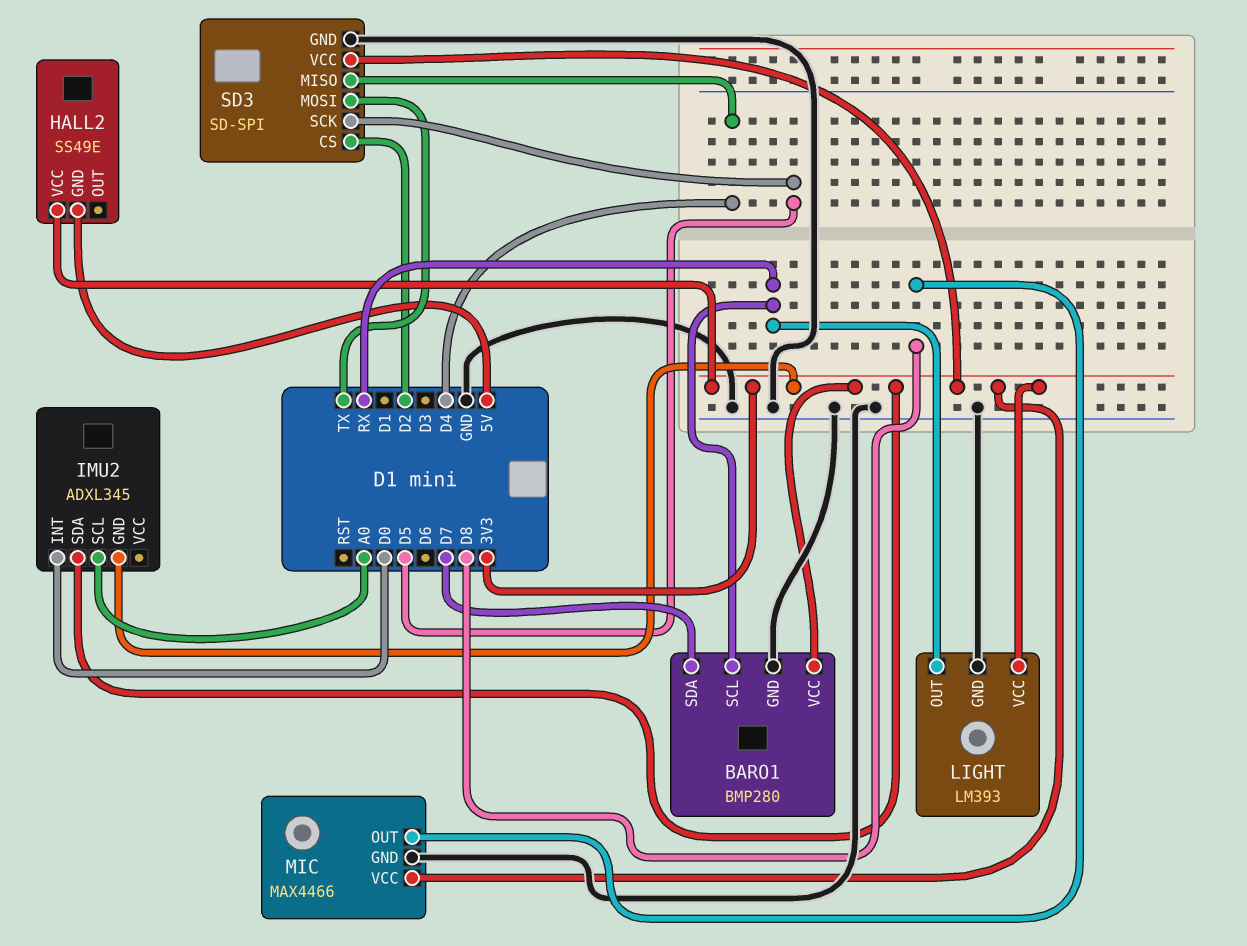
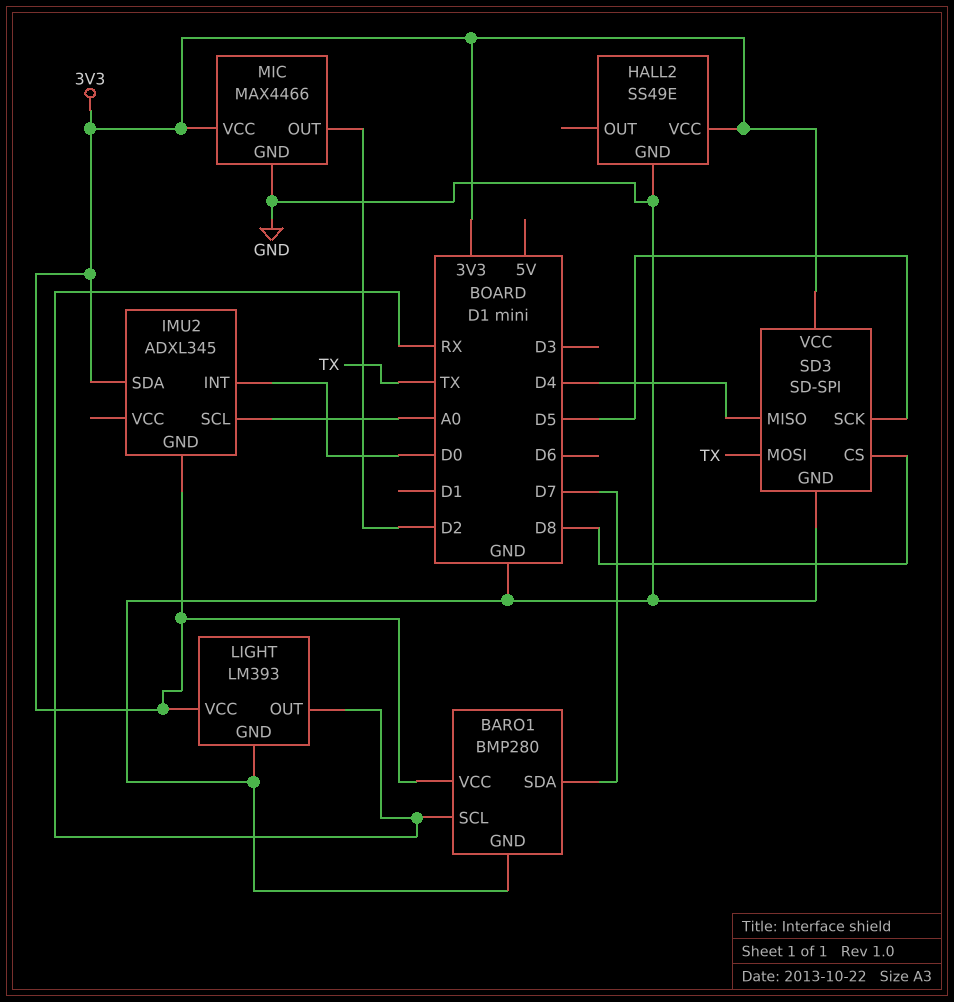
HALL2 pin GND: 5V -> GND
MIC pin OUT: D8 -> D2
SD3 pin CS: D2 -> D8

